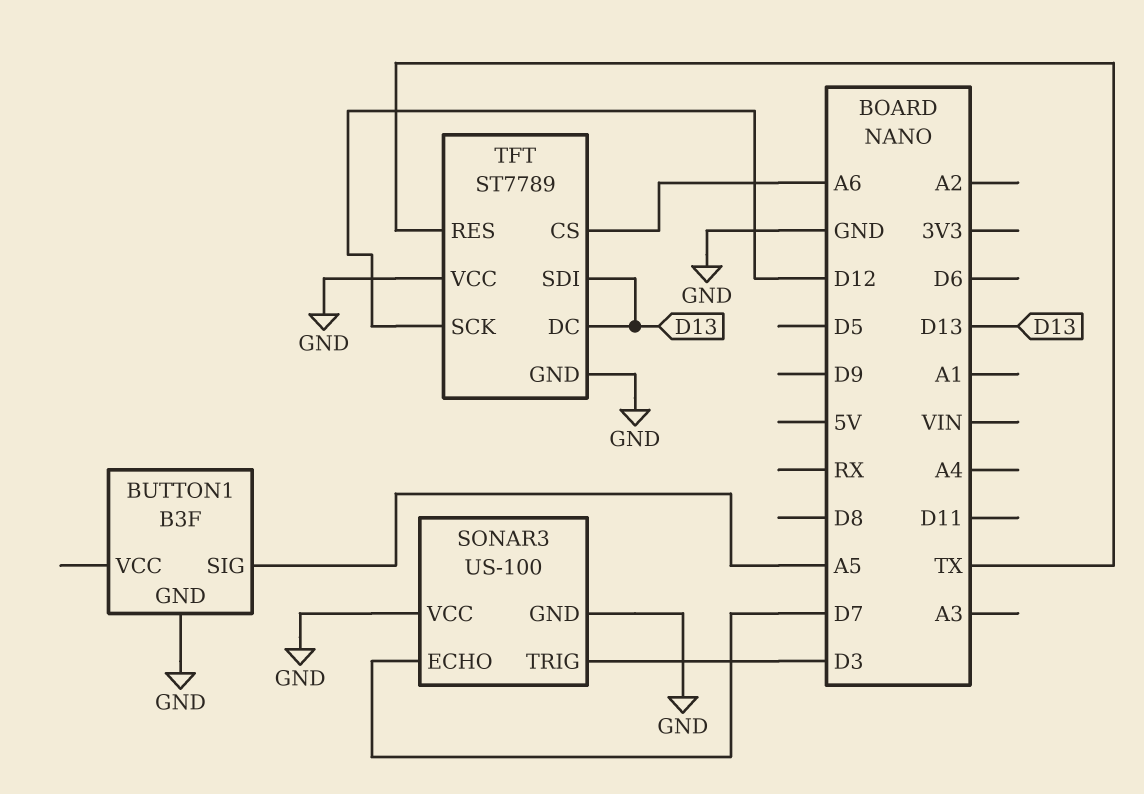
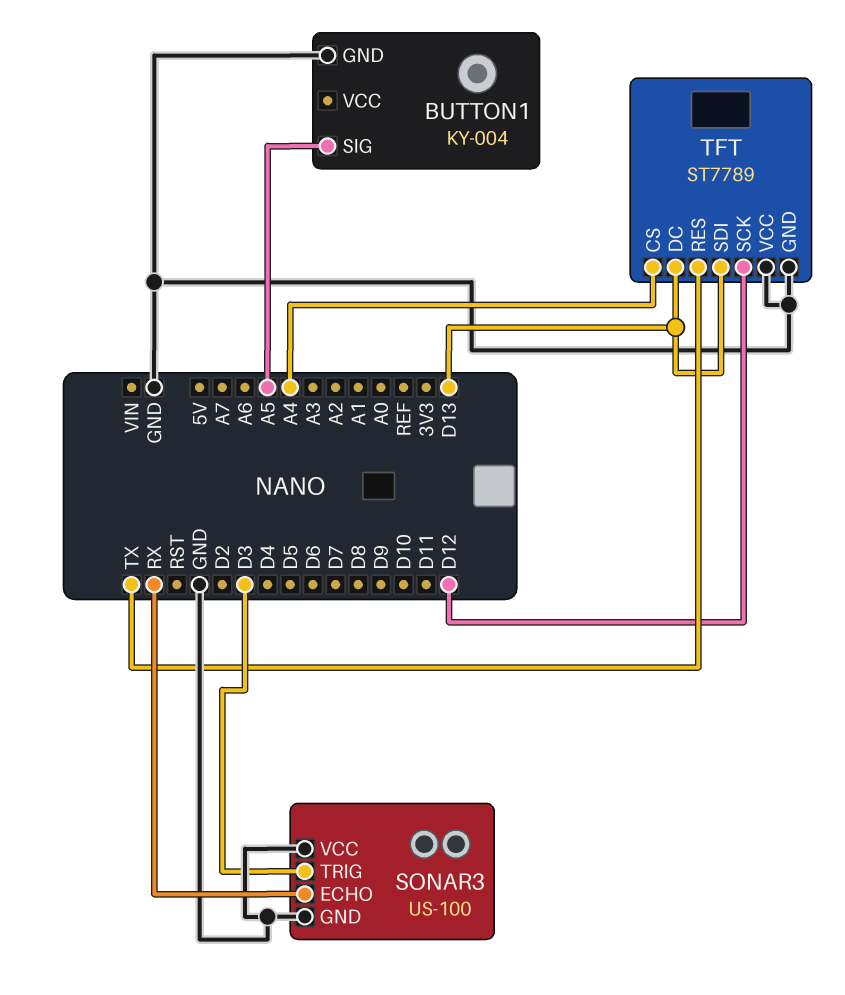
BUTTON1: B3F -> KY-004
SONAR3 pin ECHO: D7 -> RX
TFT pin CS: A6 -> A4

